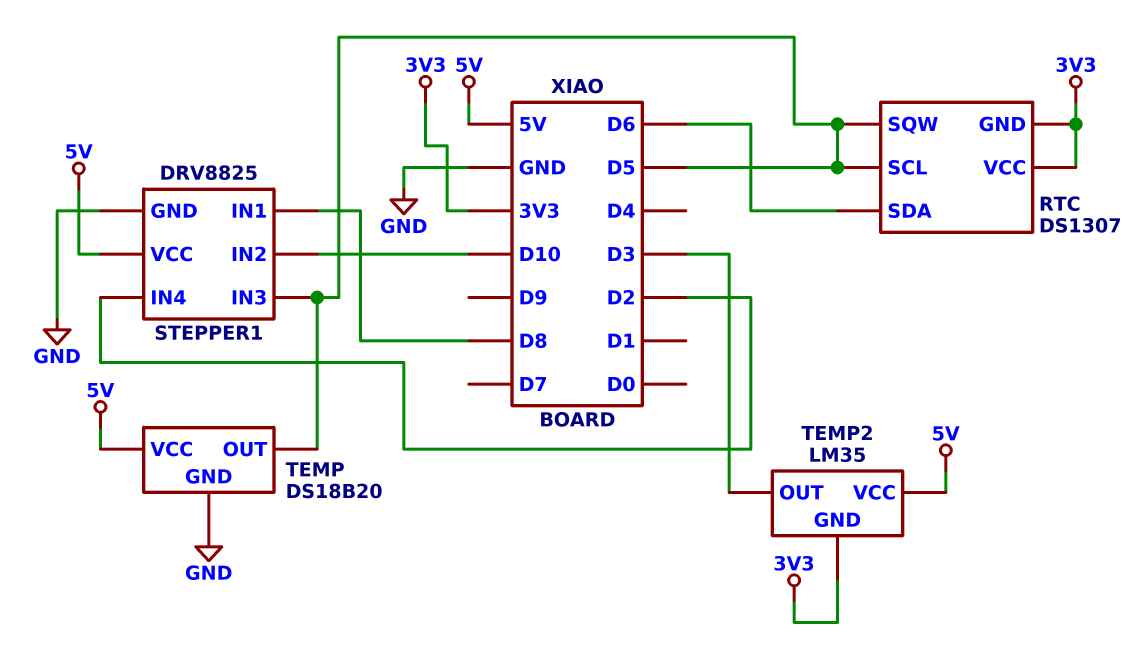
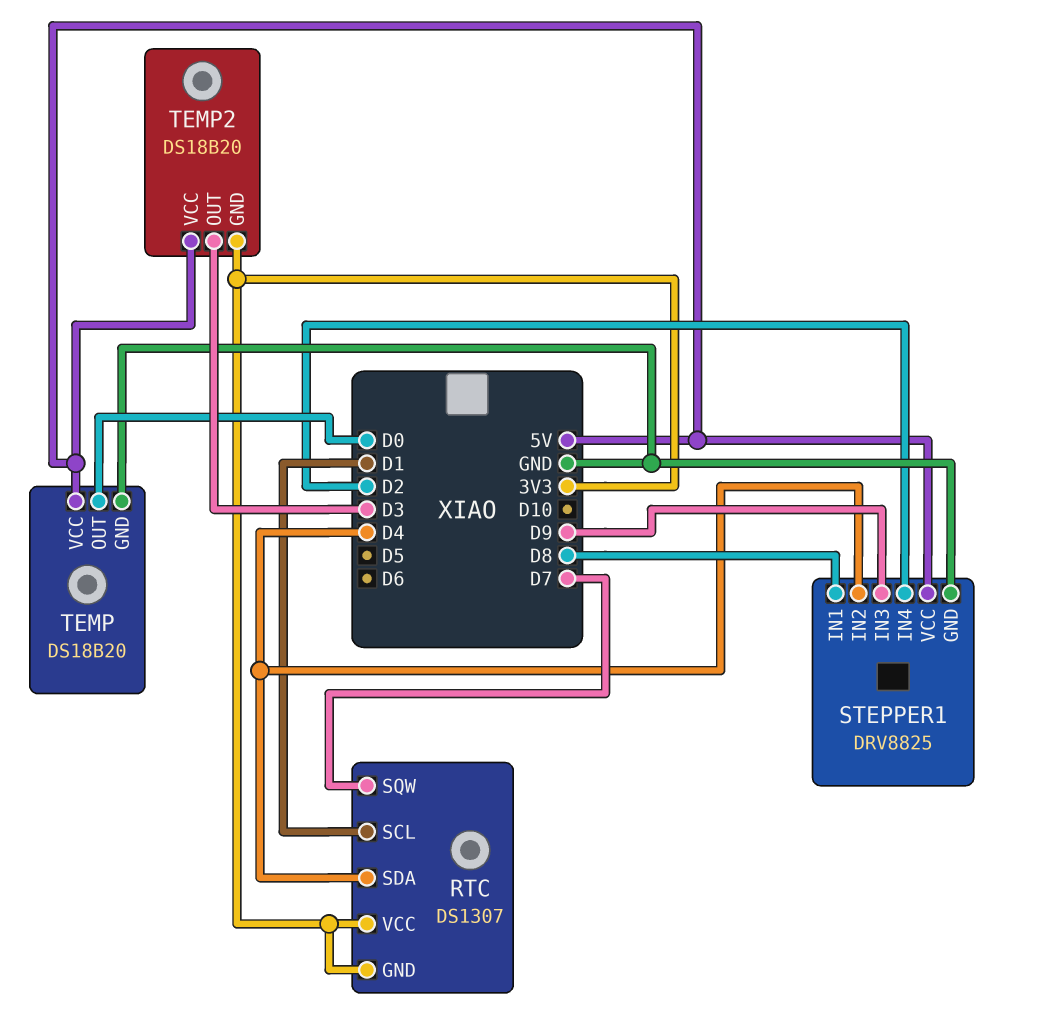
RTC pin SCL: D5 -> D1
RTC pin SDA: D6 -> D4
RTC pin SQW: D5 -> D7
STEPPER1 pin IN2: D10 -> D4
STEPPER1 pin IN3: D5 -> D9
TEMP pin OUT: D5 -> D0
TEMP2: LM35 -> DS18B20

